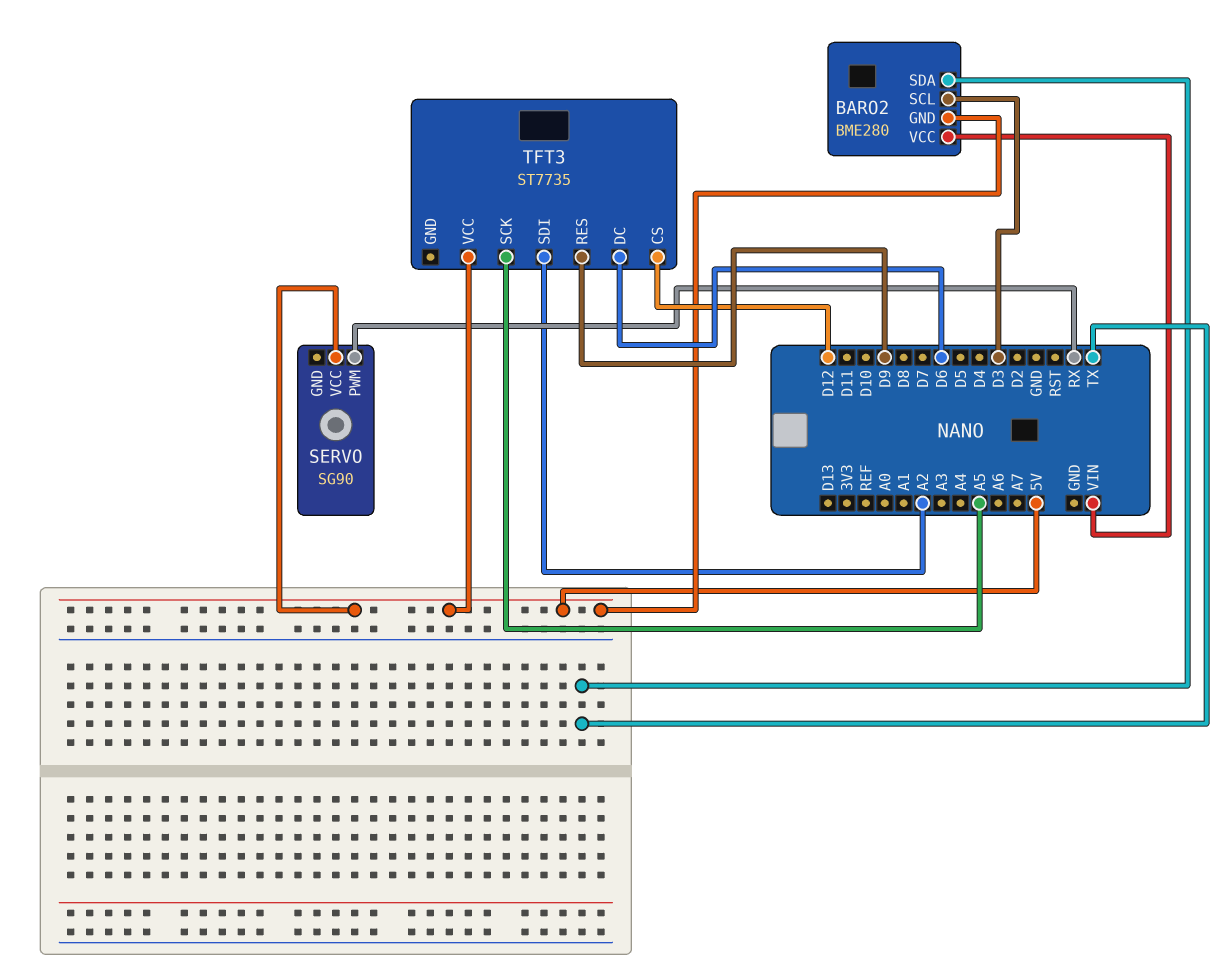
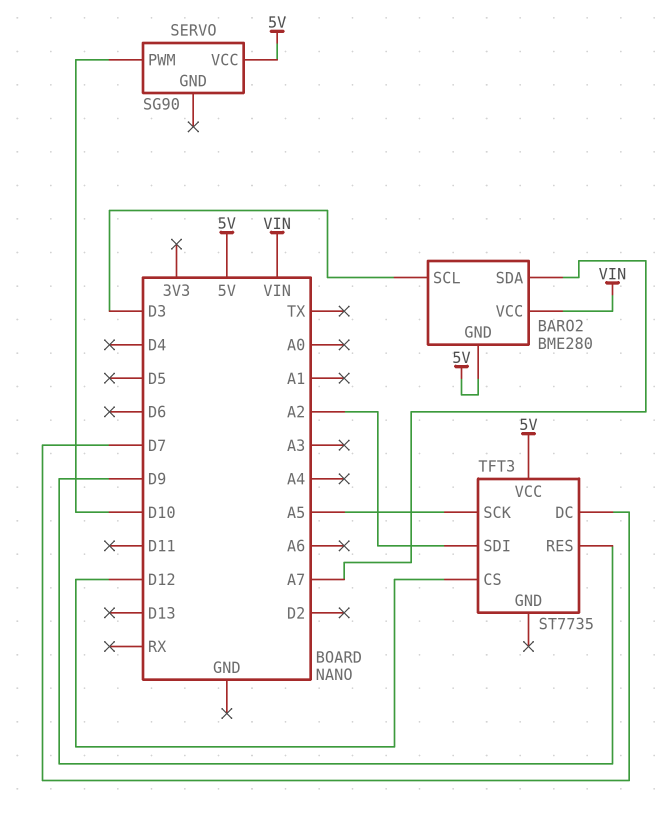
BARO2 pin SDA: TX -> A7
SERVO pin PWM: RX -> D10
TFT3 pin DC: D6 -> D7

